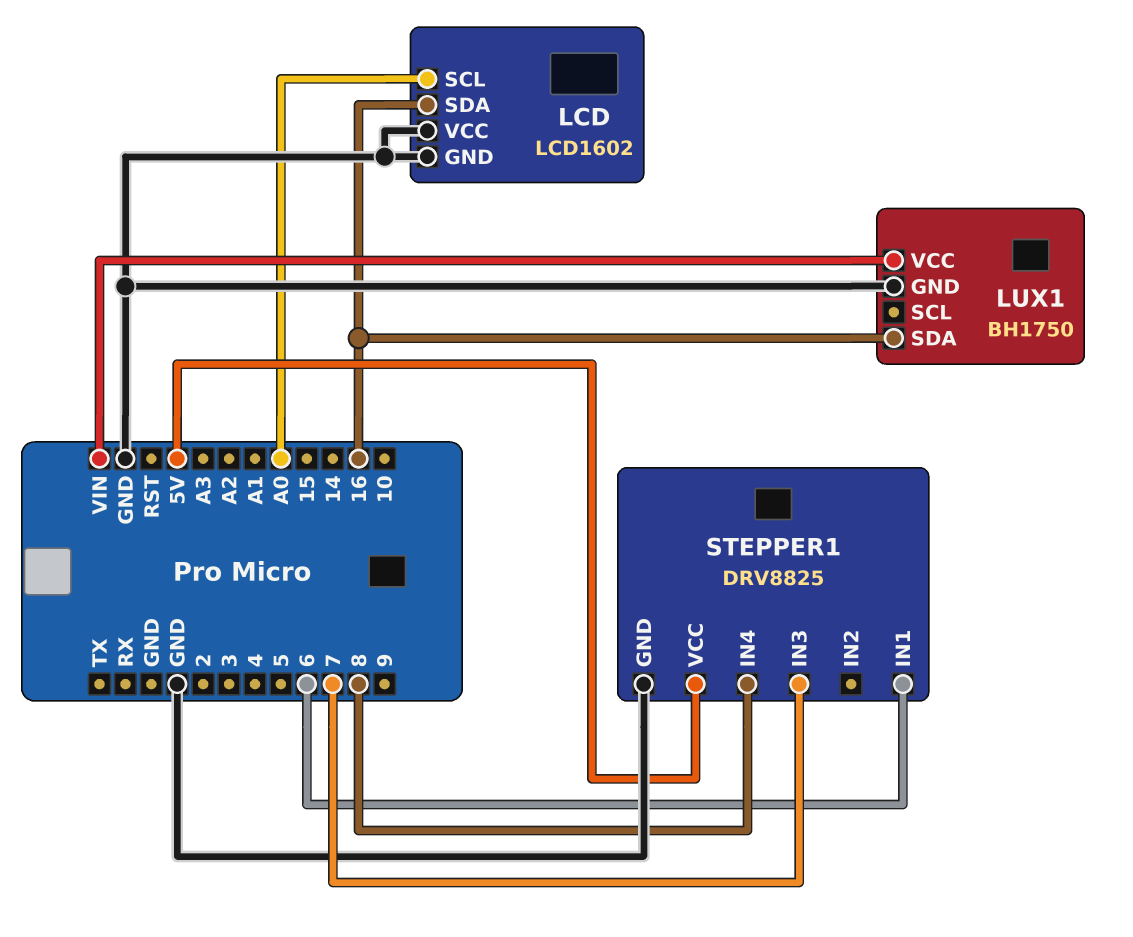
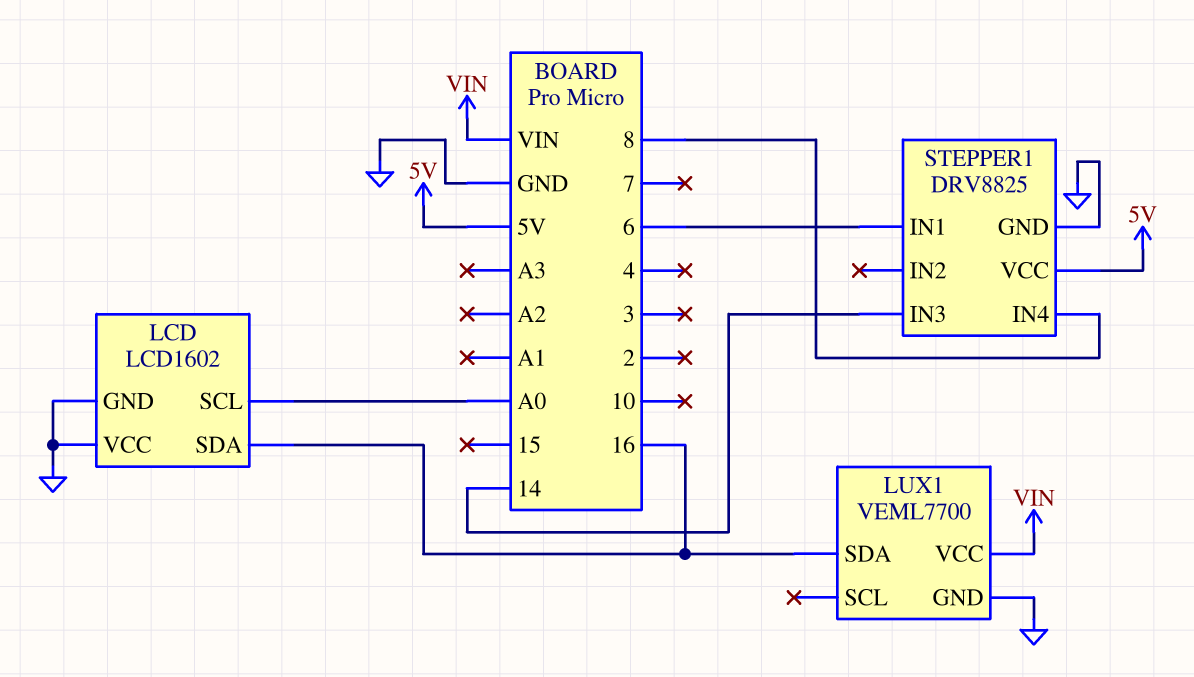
LUX1: BH1750 -> VEML7700
STEPPER1 pin IN3: 7 -> 14

